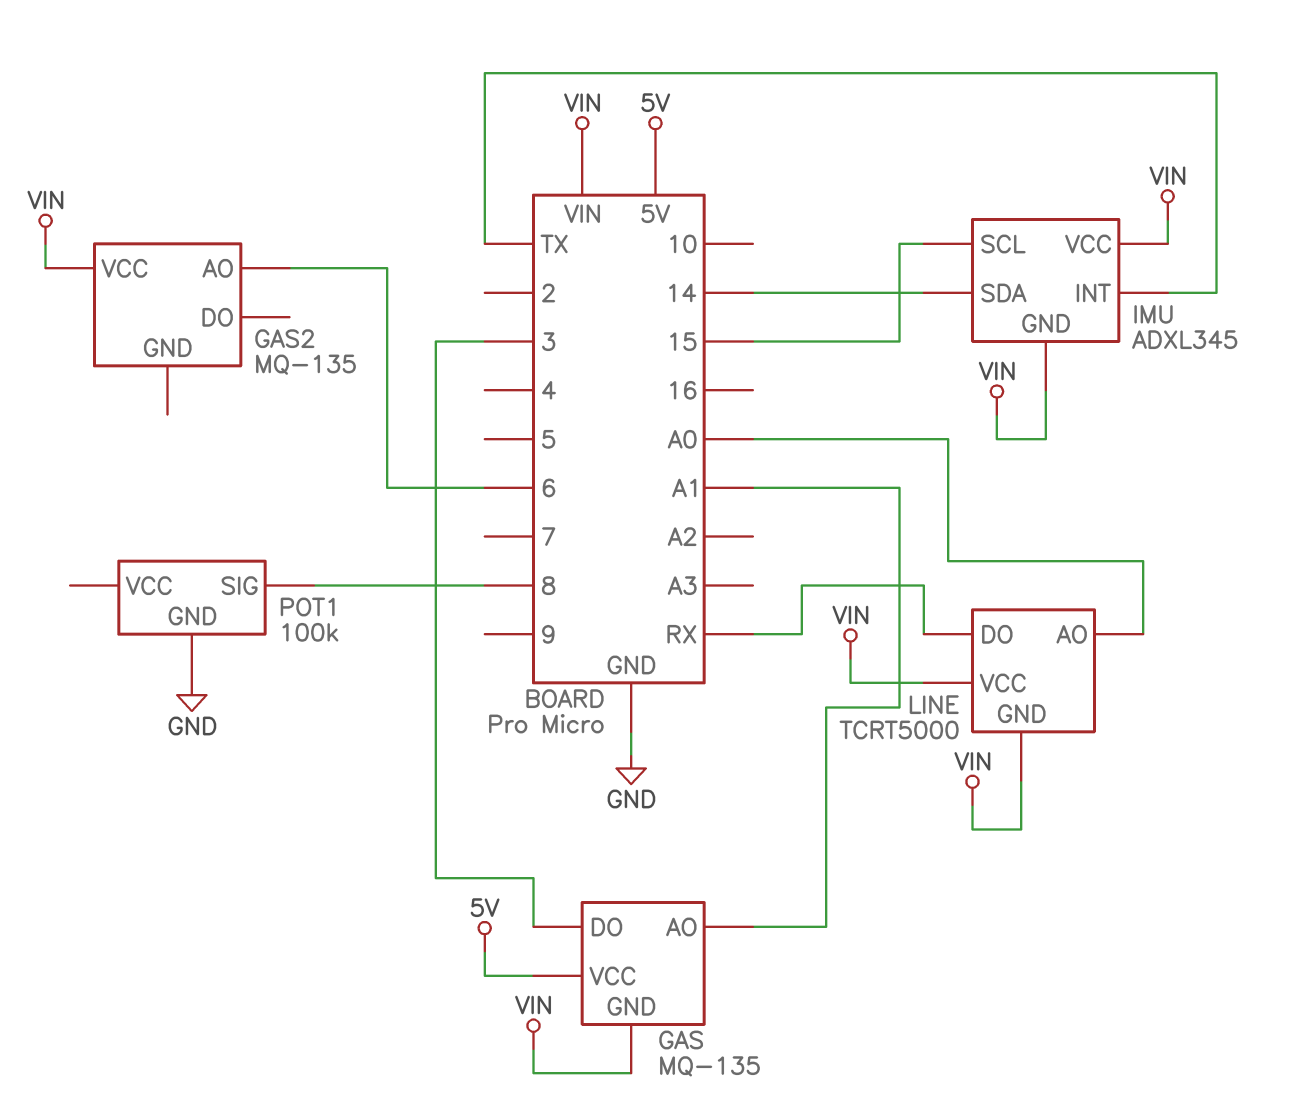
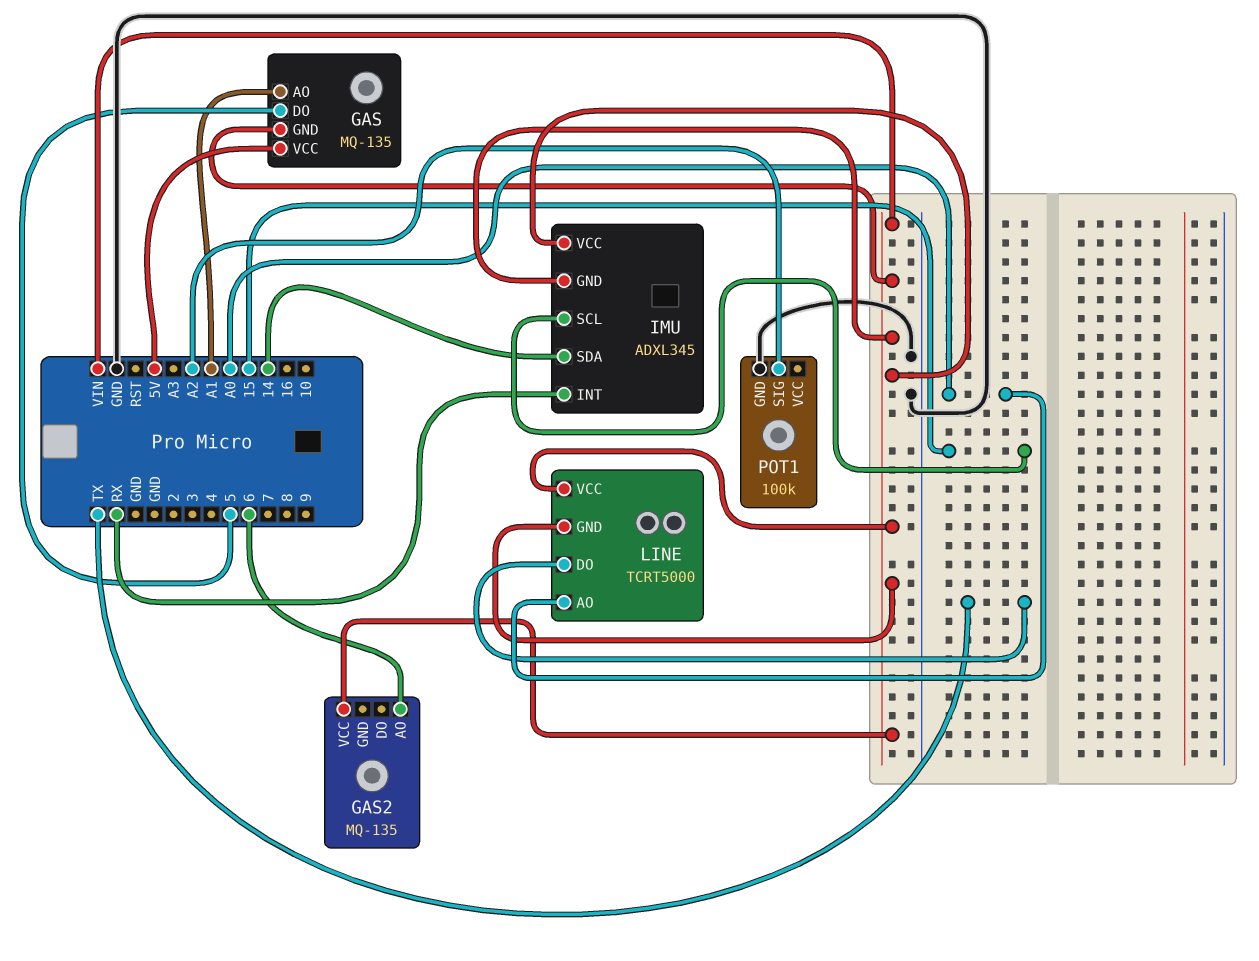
GAS pin DO: 3 -> 5
IMU pin INT: TX -> RX
LINE pin DO: RX -> TX
POT1 pin SIG: 8 -> A2

